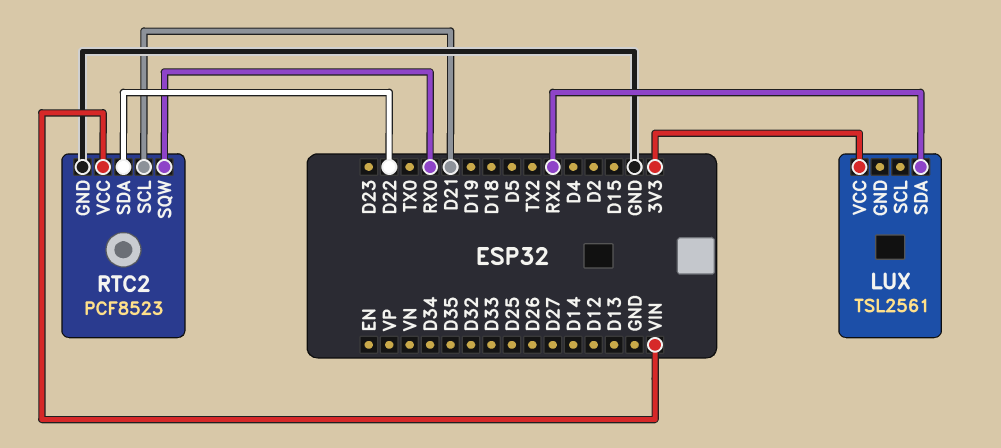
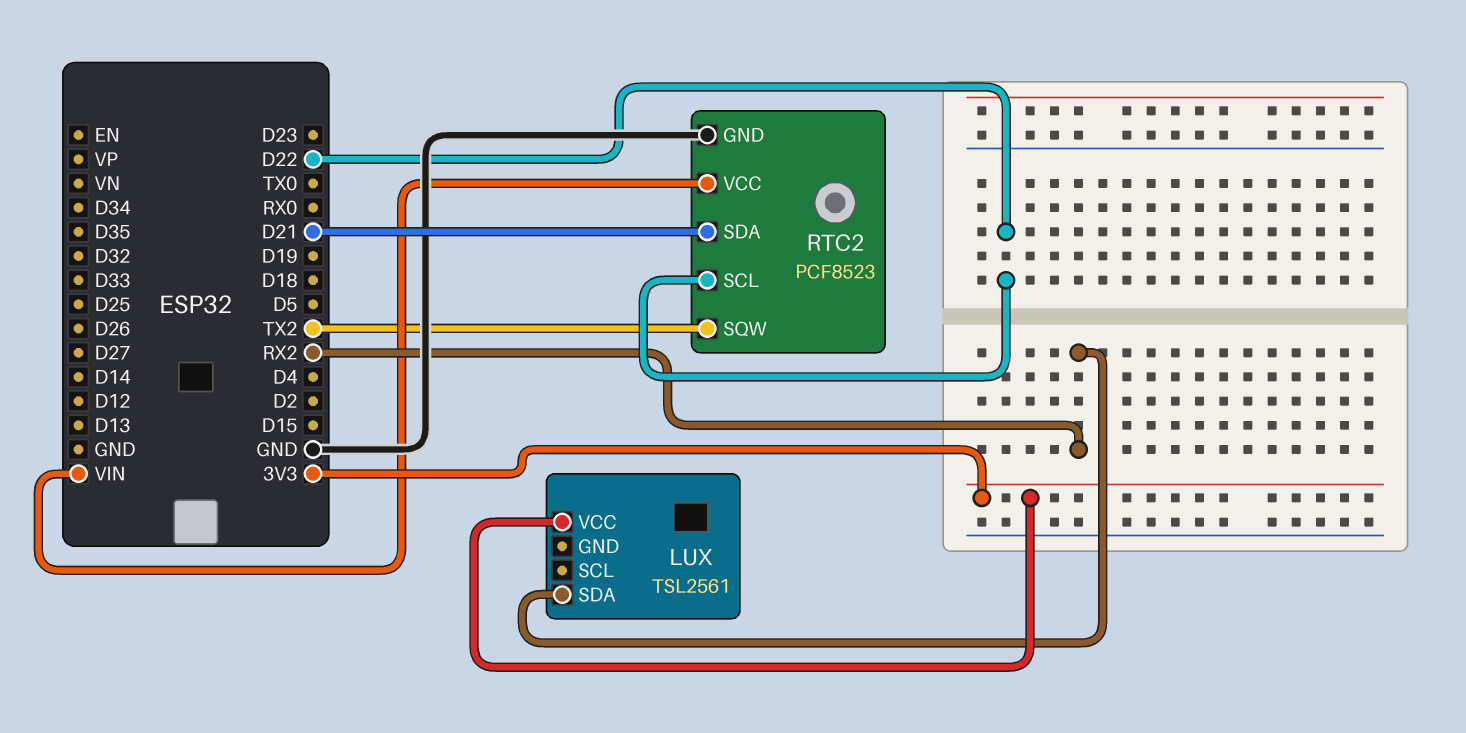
RTC2 pin SCL: D21 -> D22
RTC2 pin SDA: D22 -> D21
RTC2 pin SQW: RX0 -> TX2

